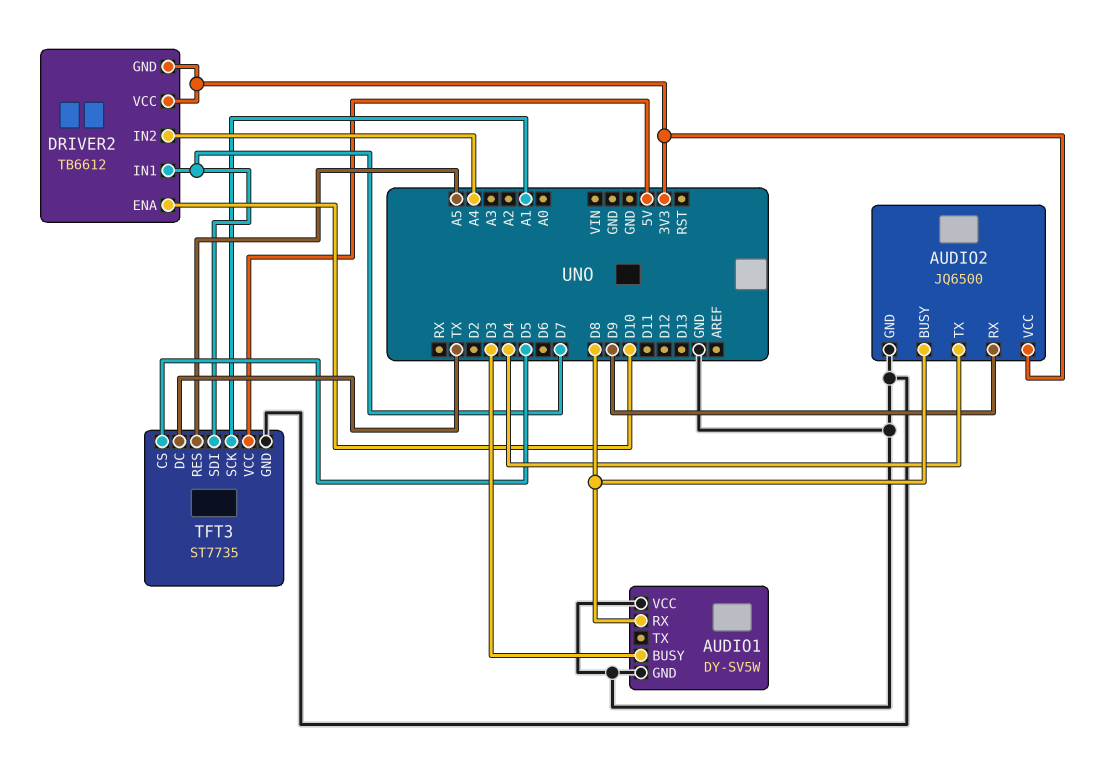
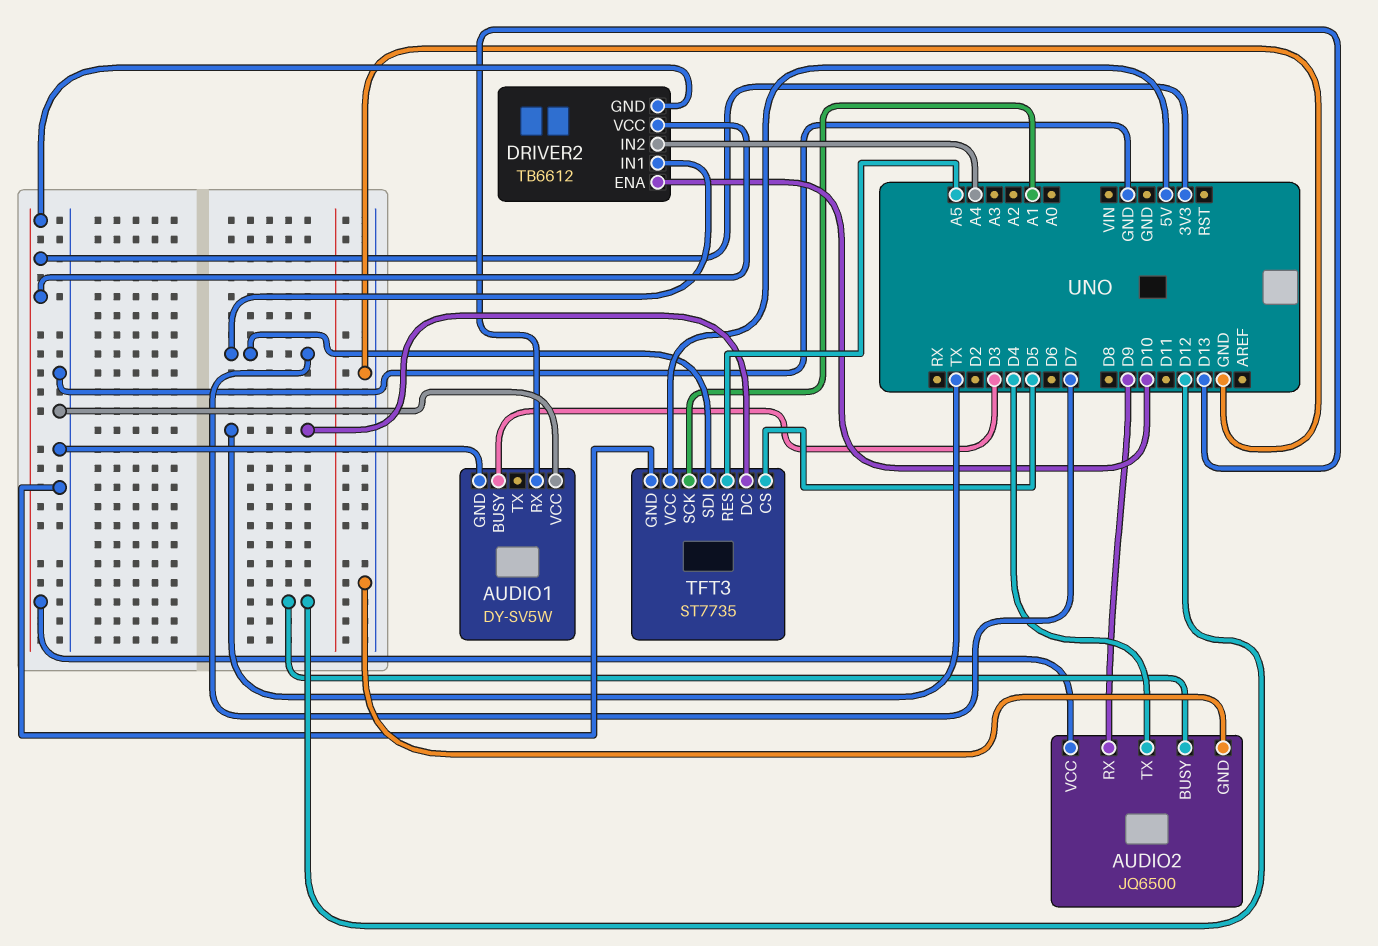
AUDIO1 pin RX: D8 -> D13
AUDIO2 pin BUSY: D8 -> D12

